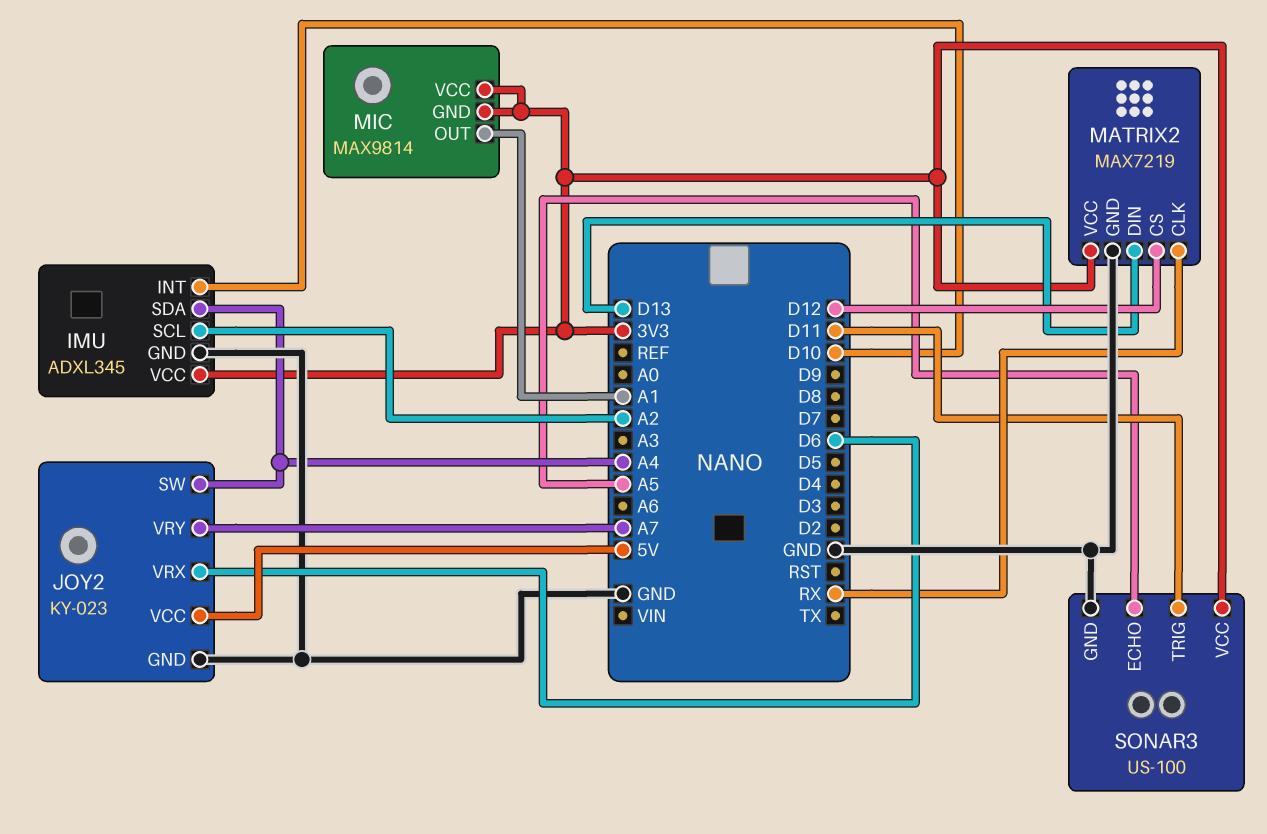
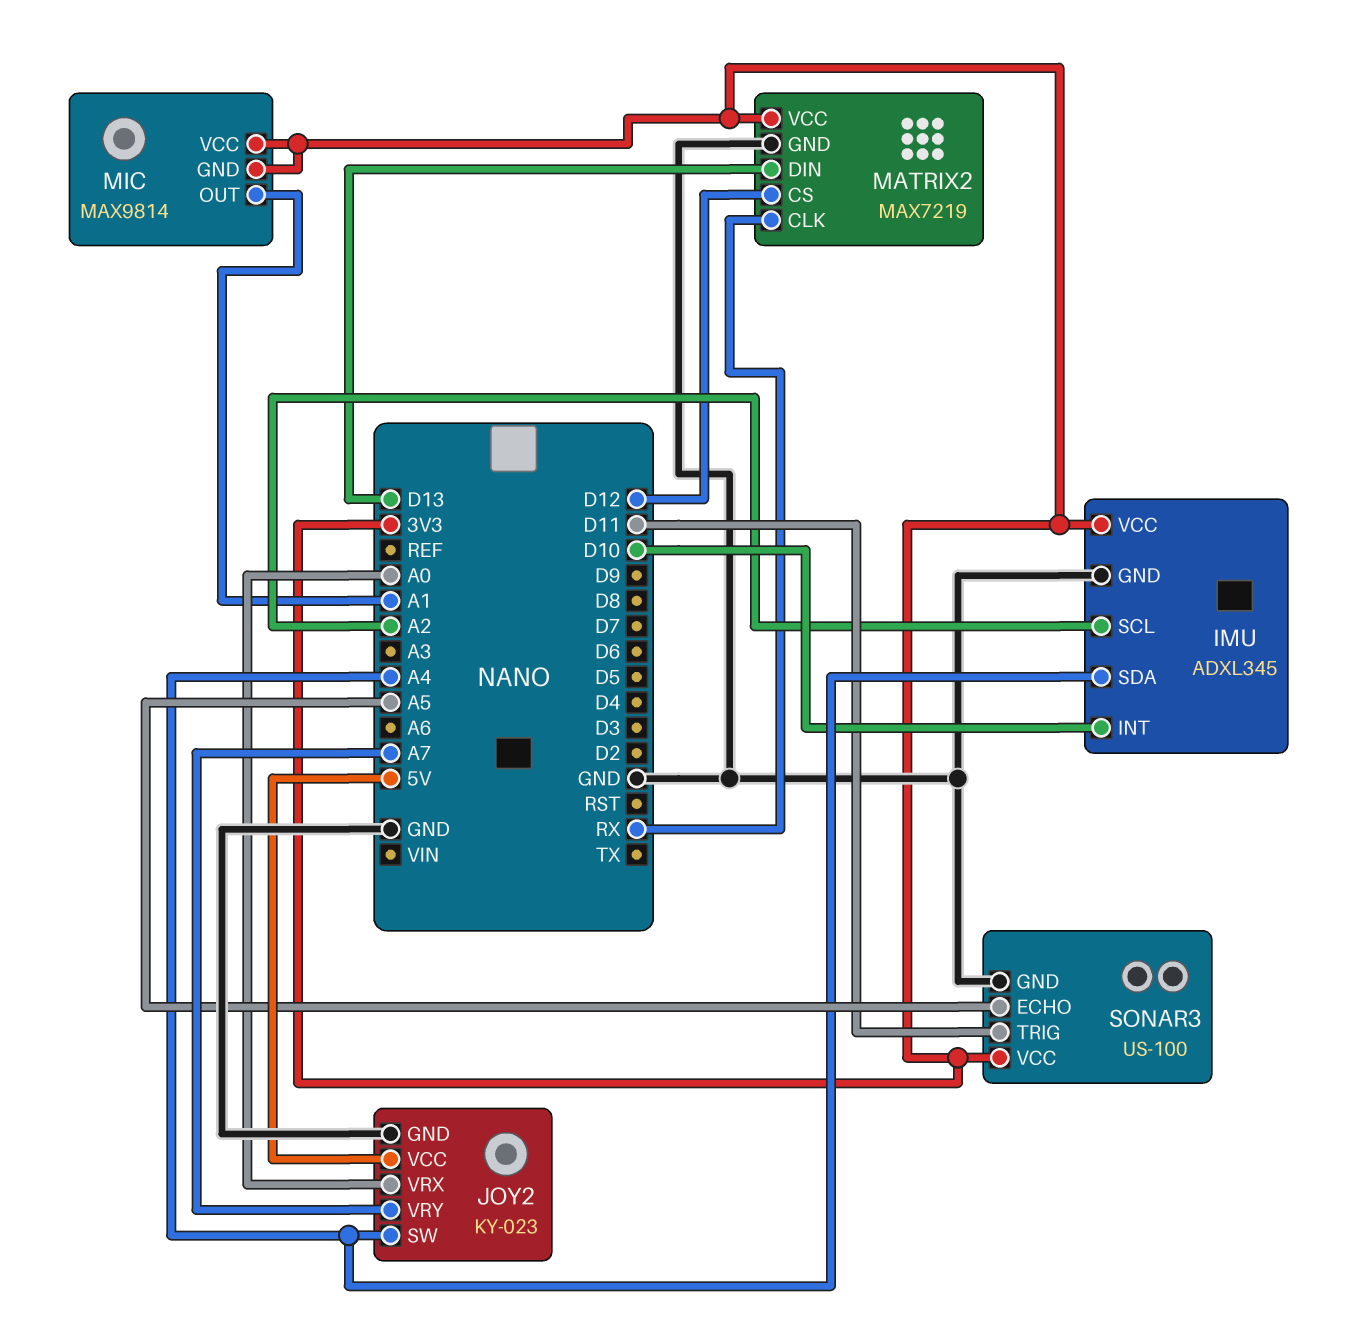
JOY2 pin VRX: D6 -> A0

